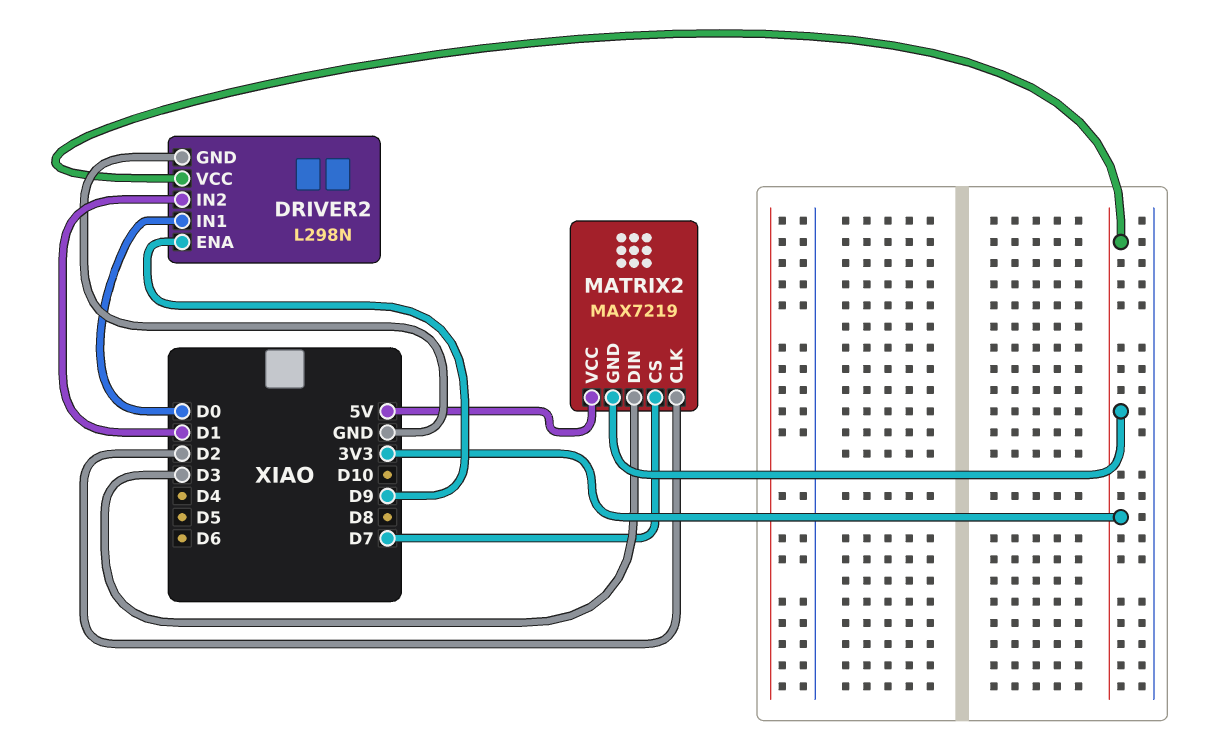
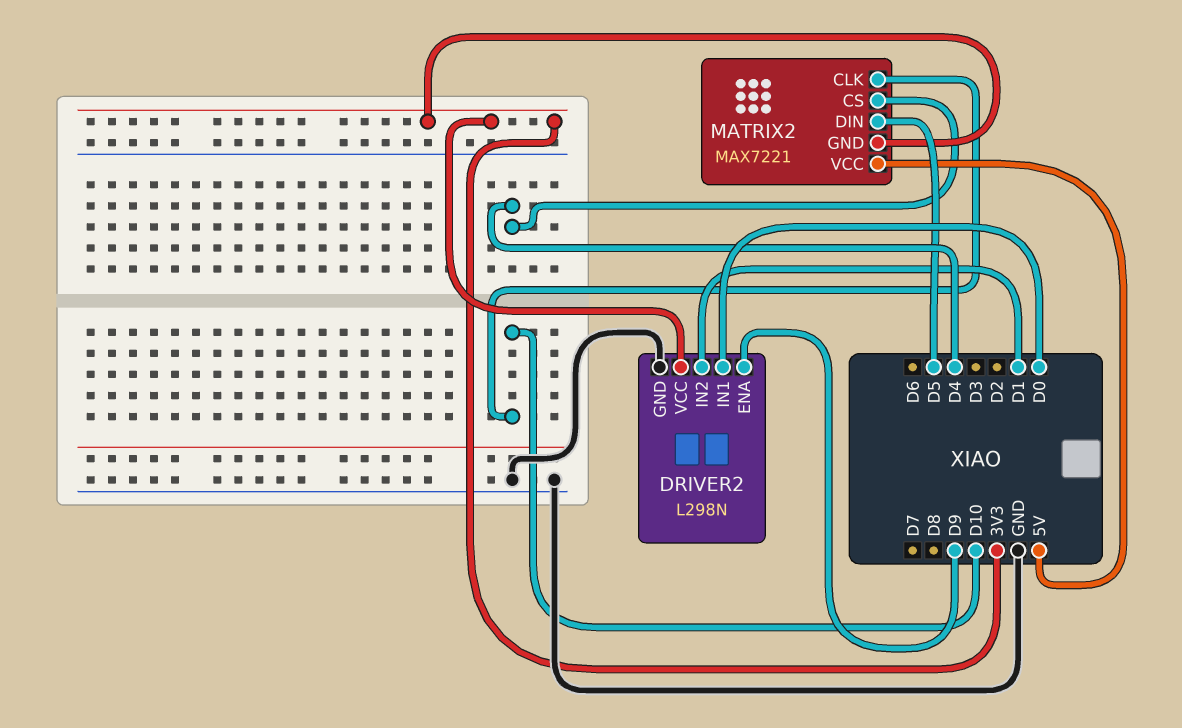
MATRIX2: MAX7219 -> MAX7221
MATRIX2 pin CLK: D2 -> D10
MATRIX2 pin CS: D7 -> D4
MATRIX2 pin DIN: D3 -> D5

